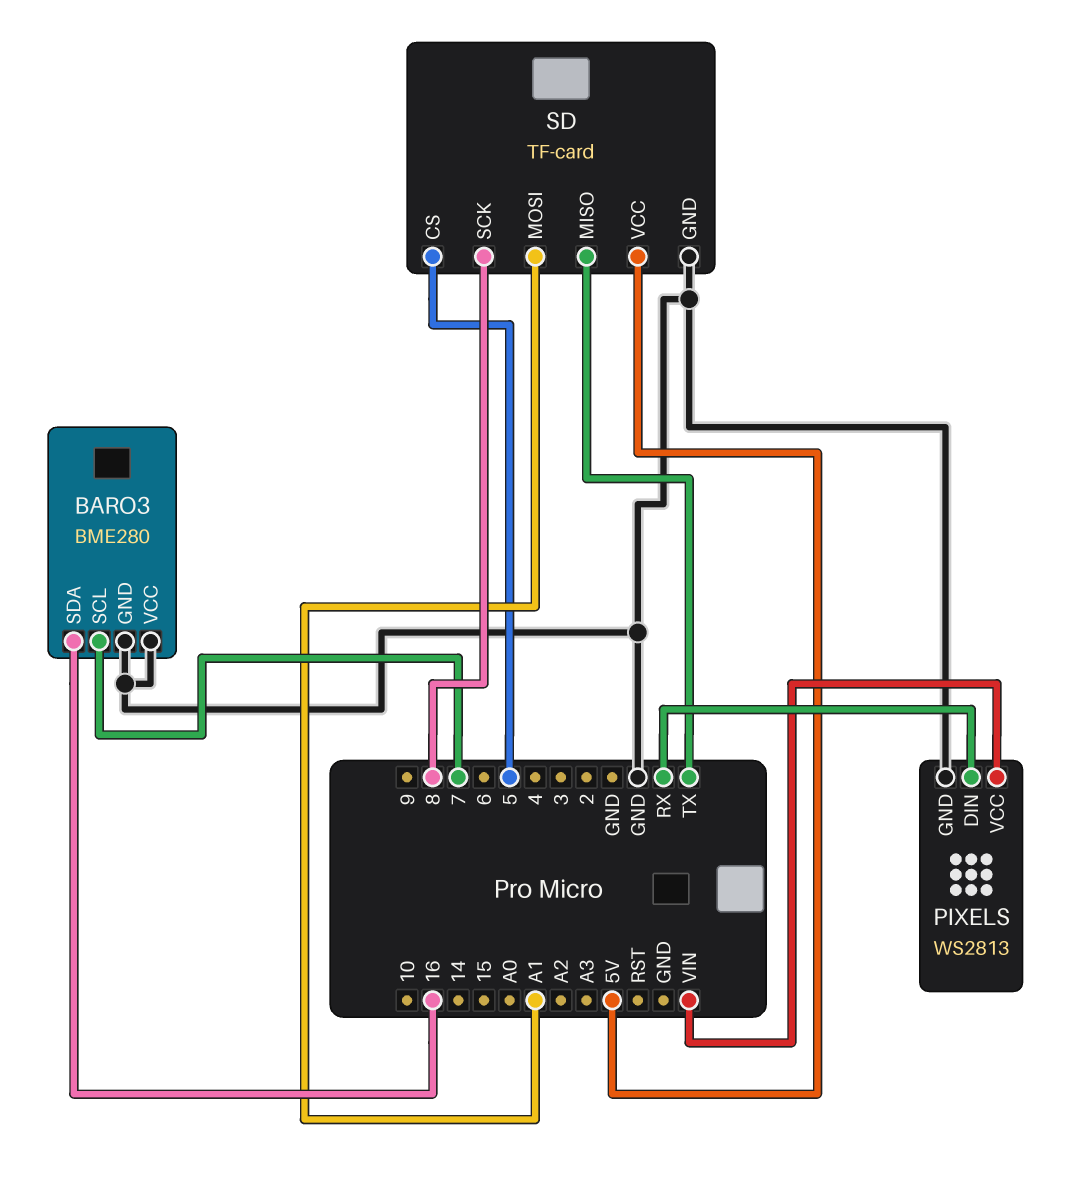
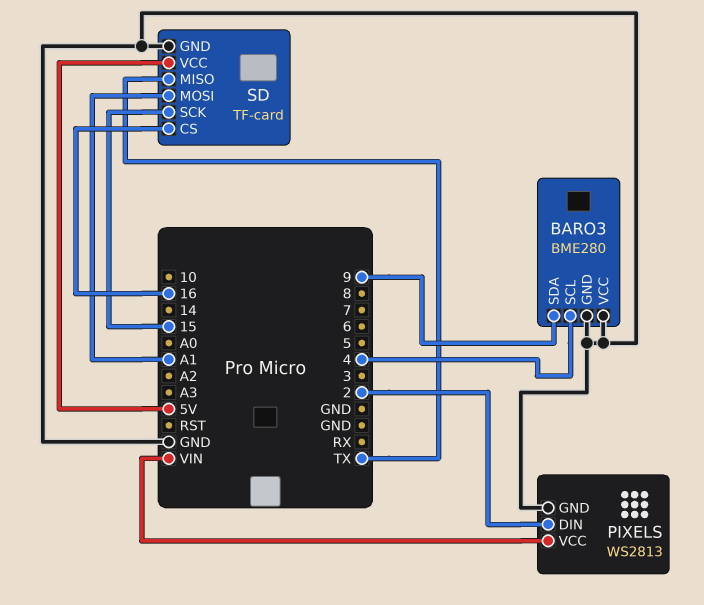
BARO3 pin SCL: 7 -> 4
BARO3 pin SDA: 16 -> 9
PIXELS pin DIN: RX -> 2
SD pin CS: 5 -> 16
SD pin SCK: 8 -> 15

